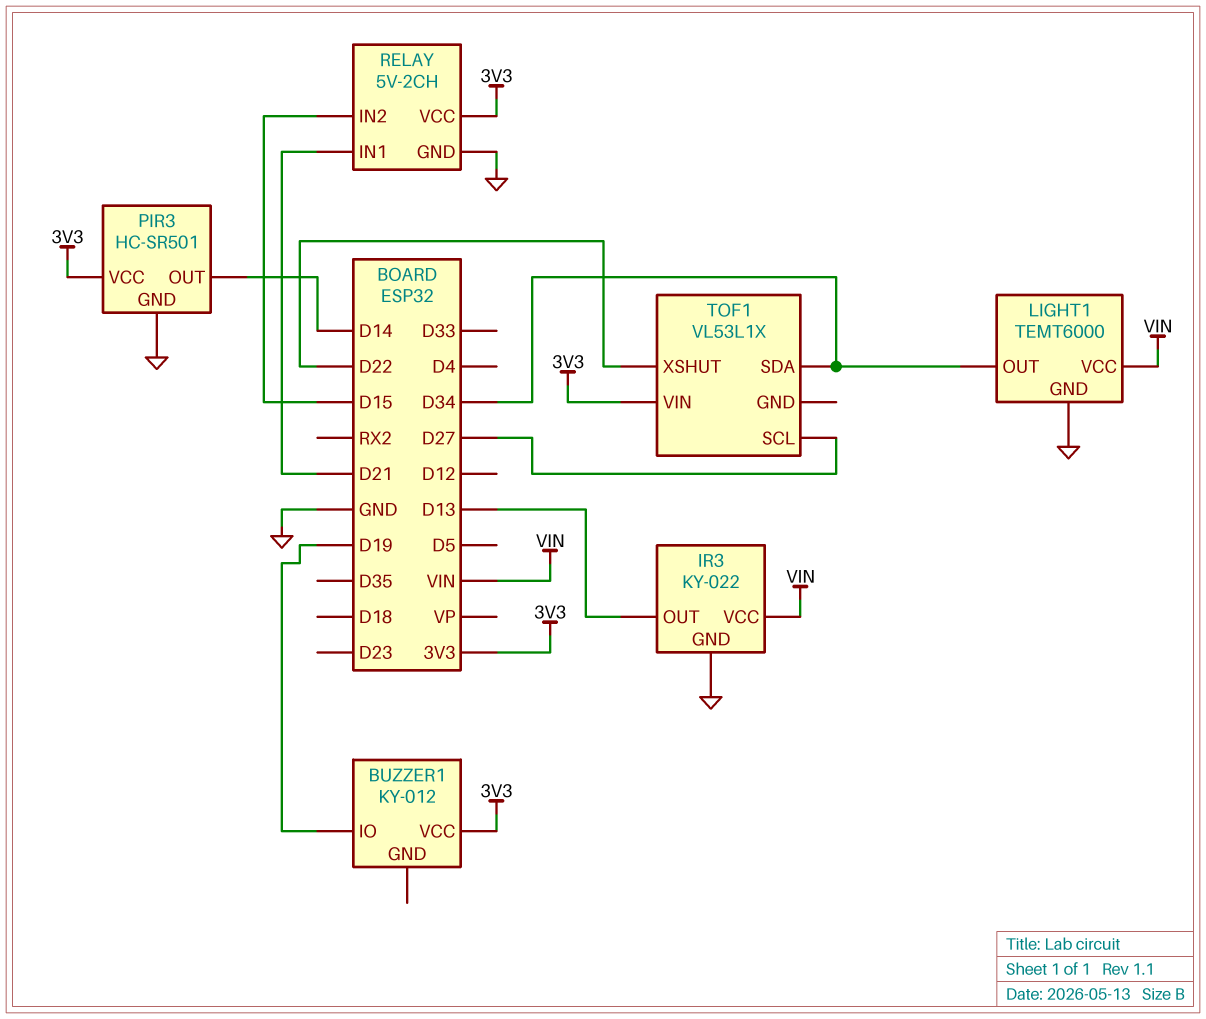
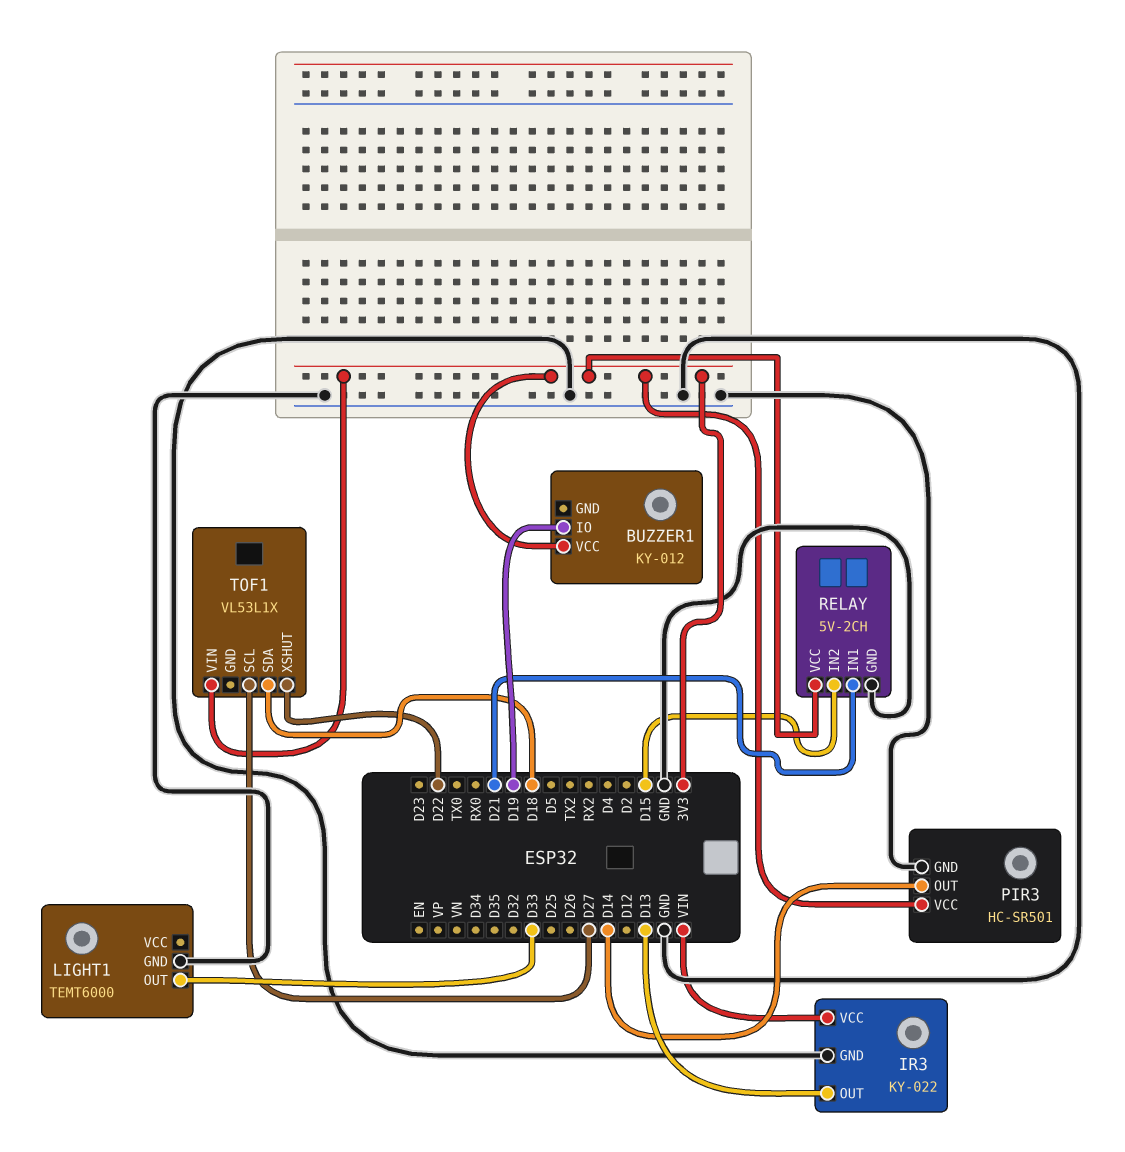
LIGHT1 pin OUT: D34 -> D33
LIGHT1 pin VCC: VIN -> none
TOF1 pin SDA: D34 -> D18

